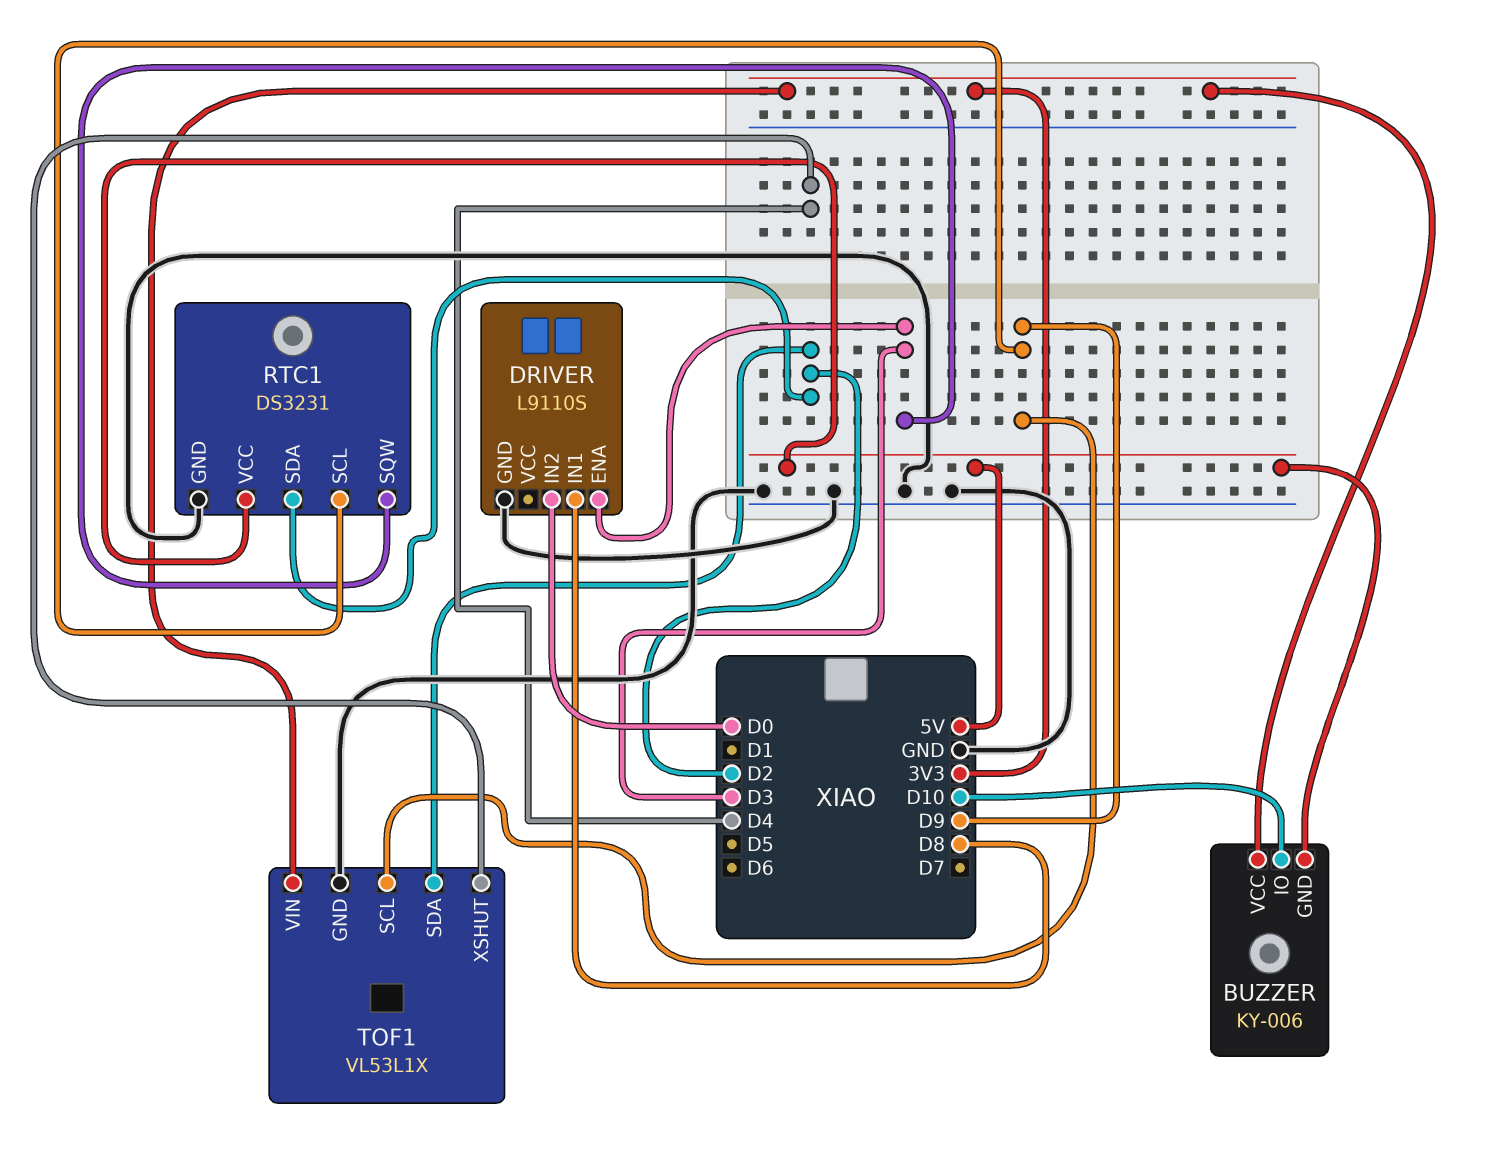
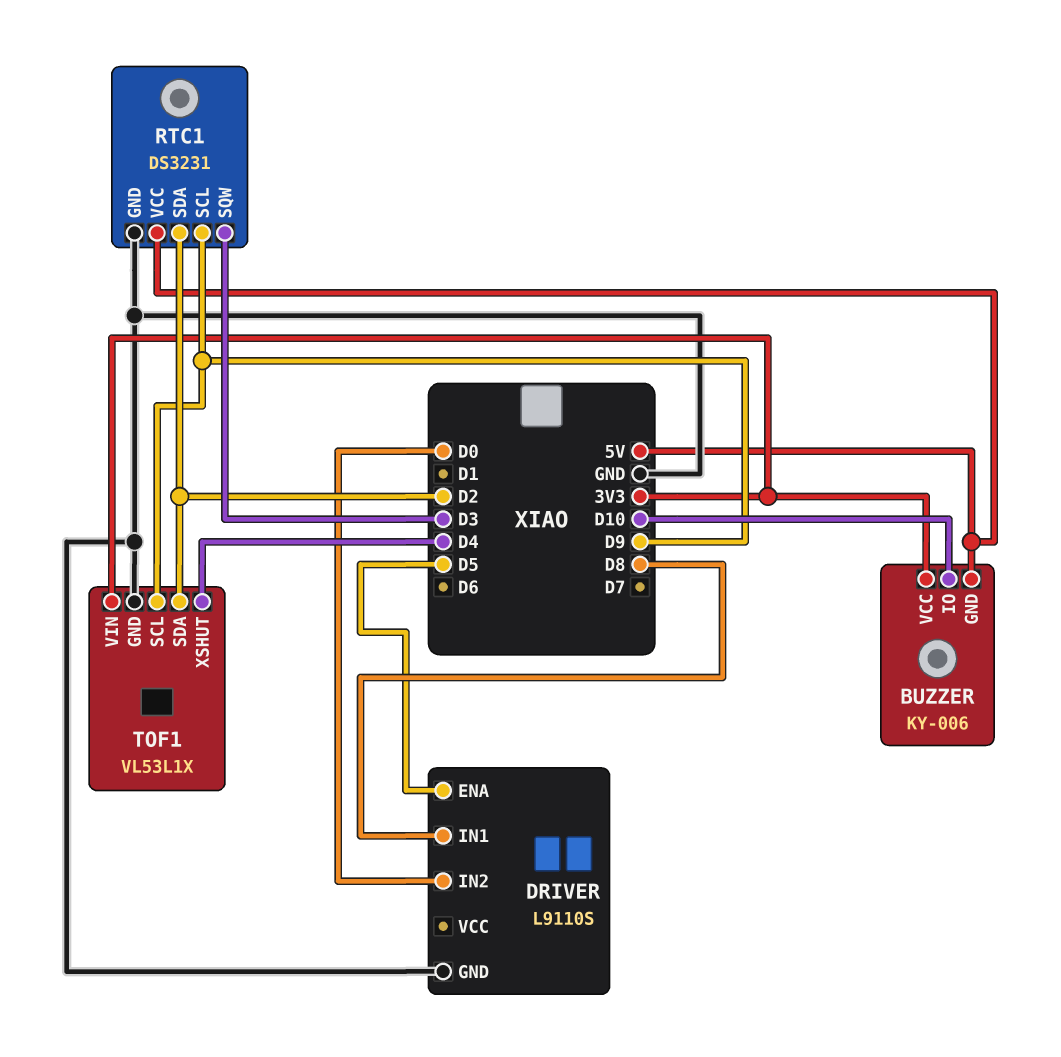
DRIVER pin ENA: D3 -> D5

